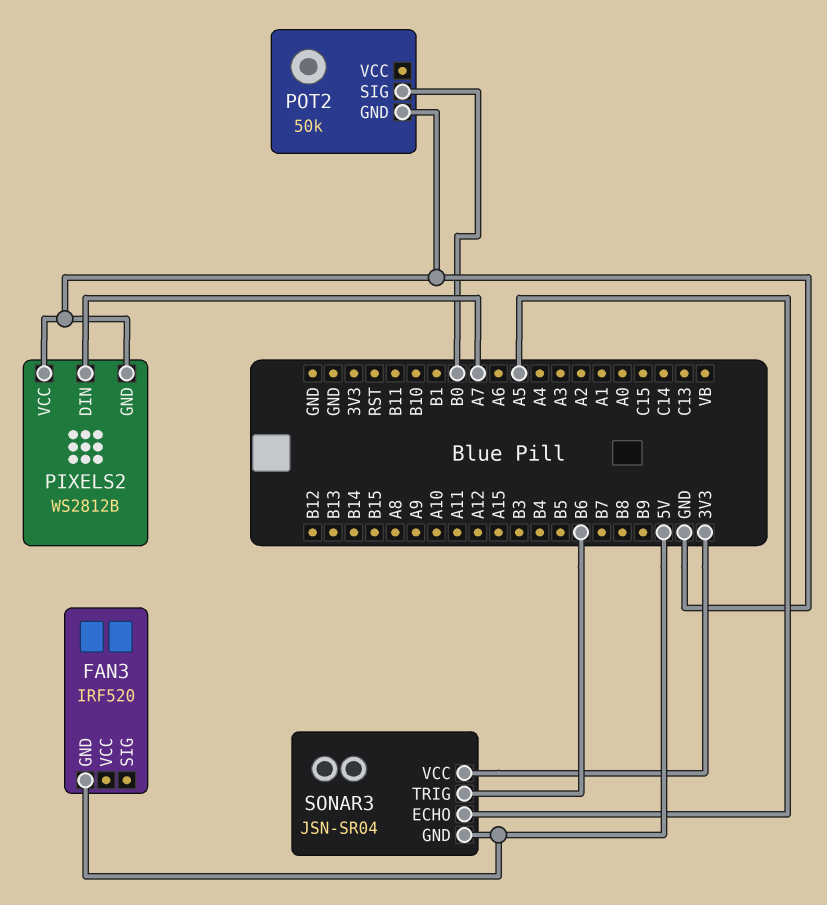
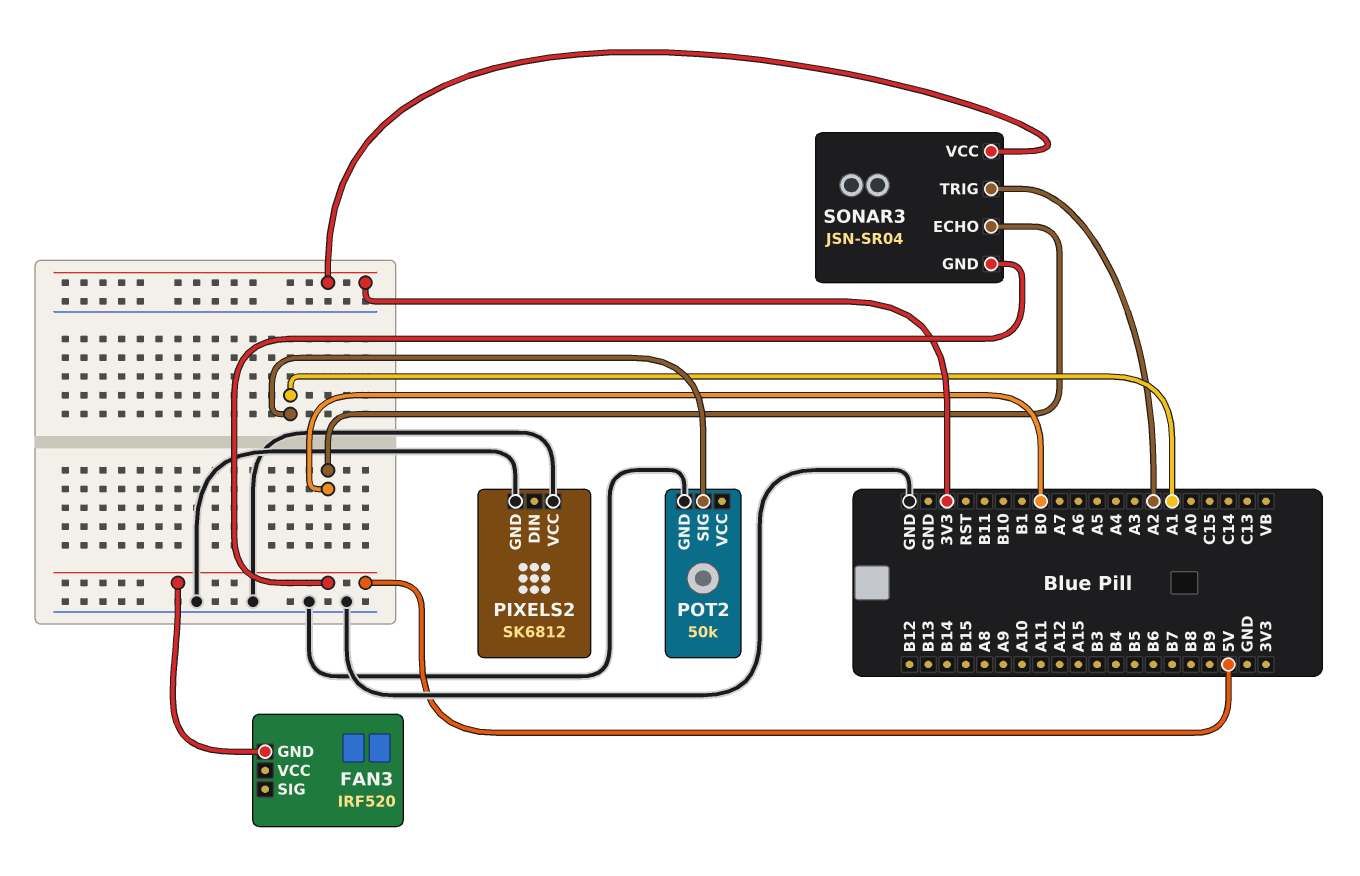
PIXELS2: WS2812B -> SK6812
PIXELS2 pin DIN: A7 -> none
POT2 pin SIG: B0 -> A1
SONAR3 pin ECHO: A5 -> B0
SONAR3 pin TRIG: B6 -> A2

